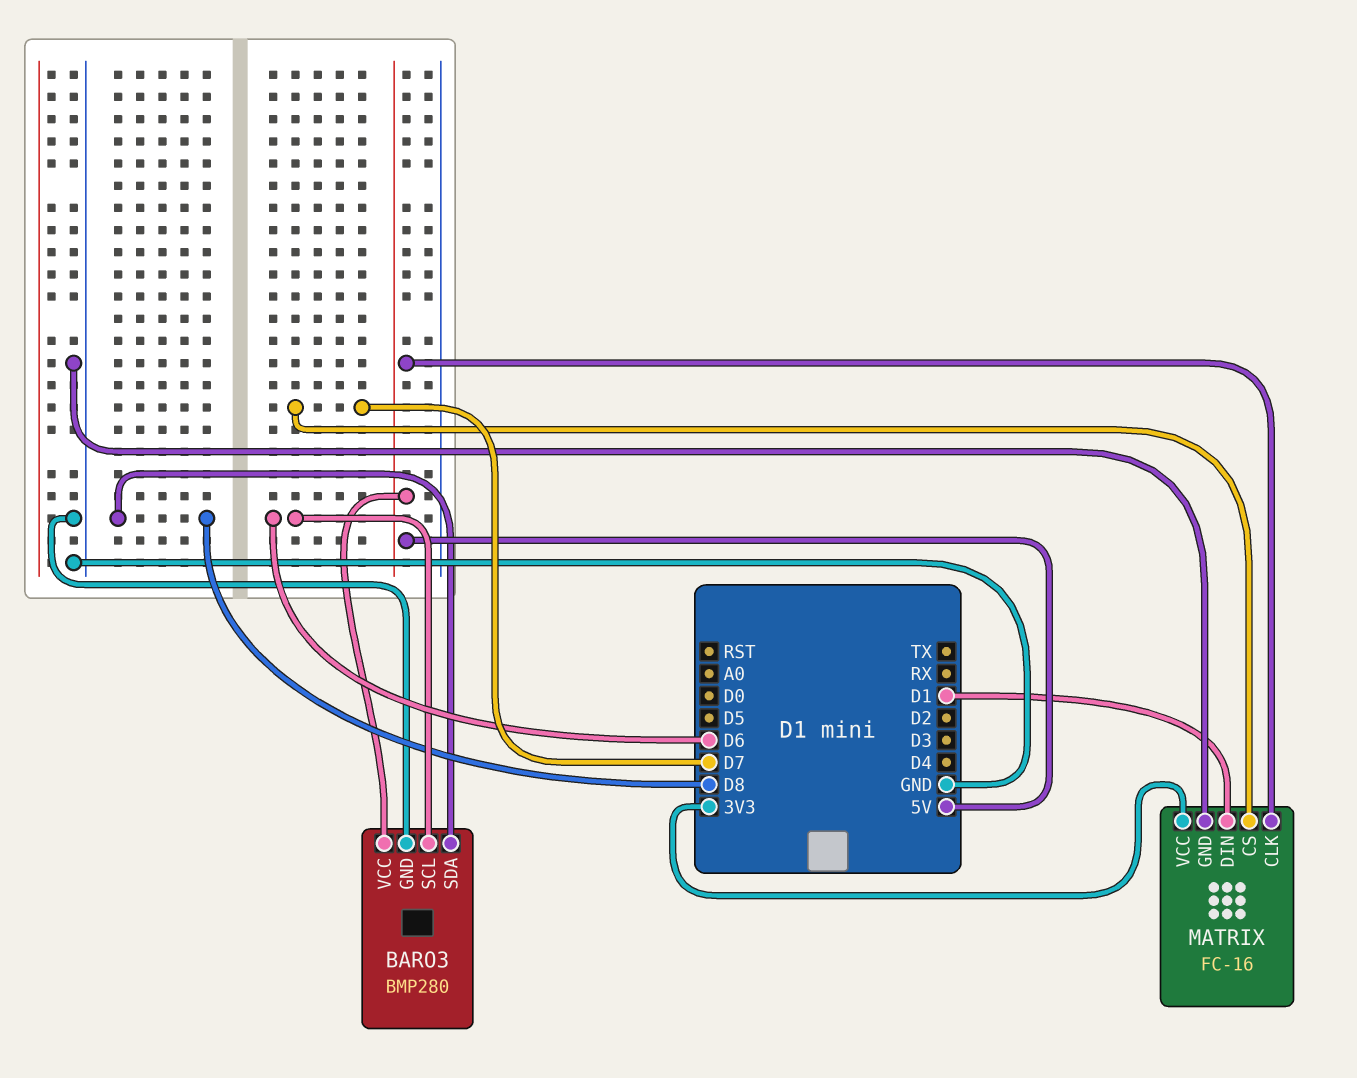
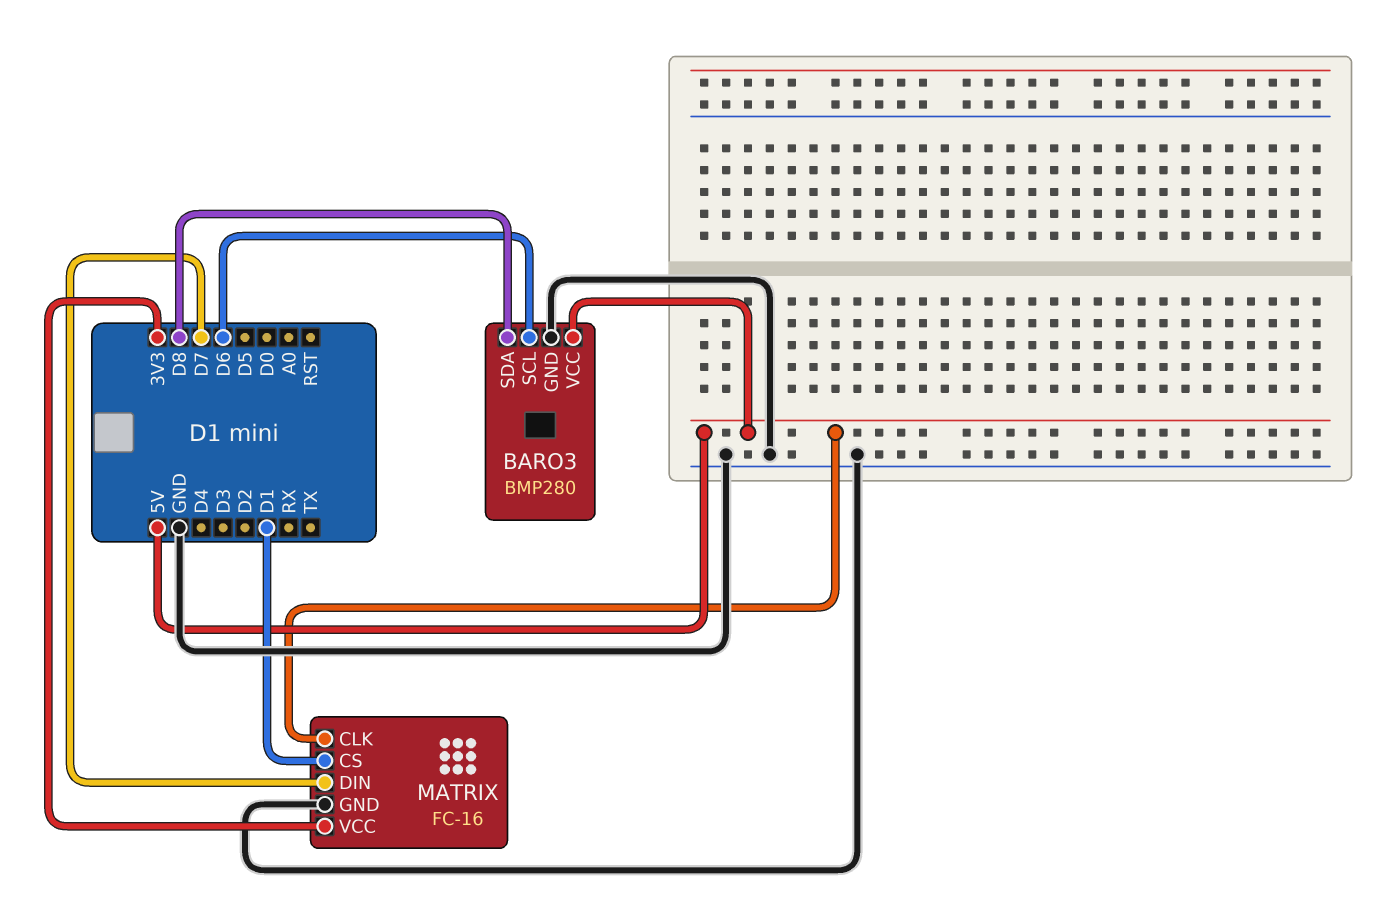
MATRIX pin CS: D7 -> D1
MATRIX pin DIN: D1 -> D7

